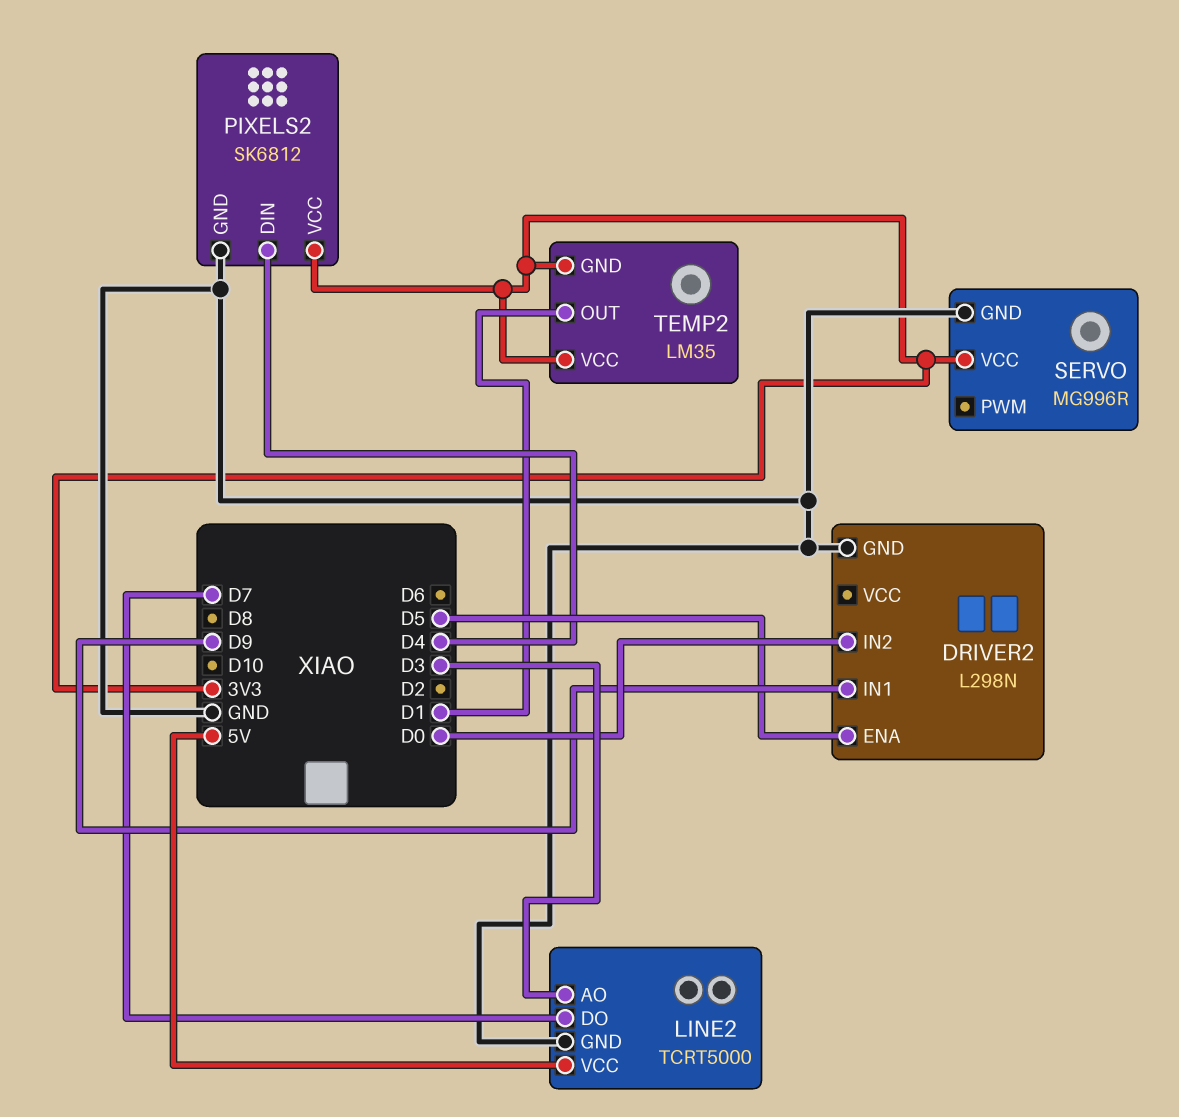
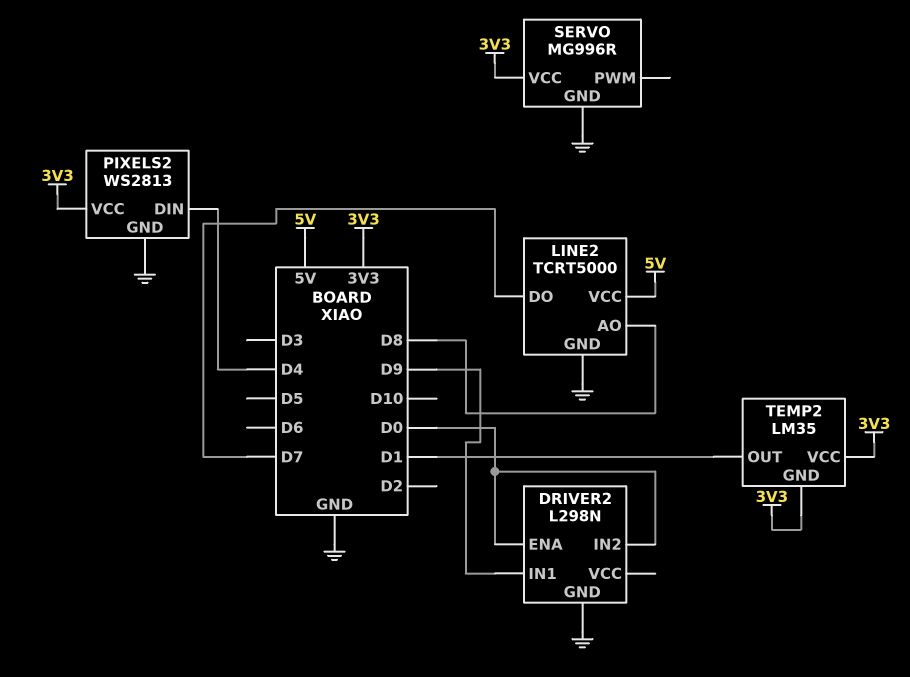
DRIVER2 pin ENA: D5 -> D0
LINE2 pin AO: D3 -> D8
PIXELS2: SK6812 -> WS2813

